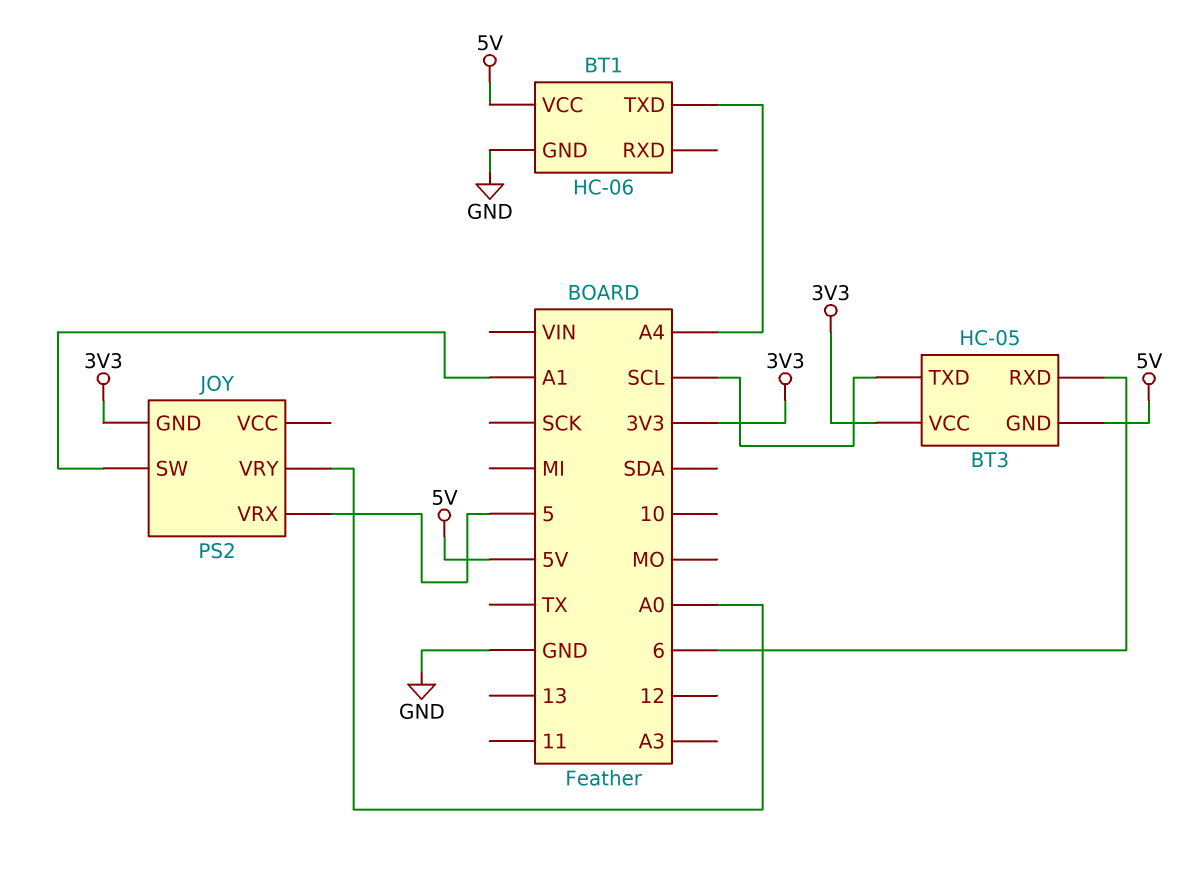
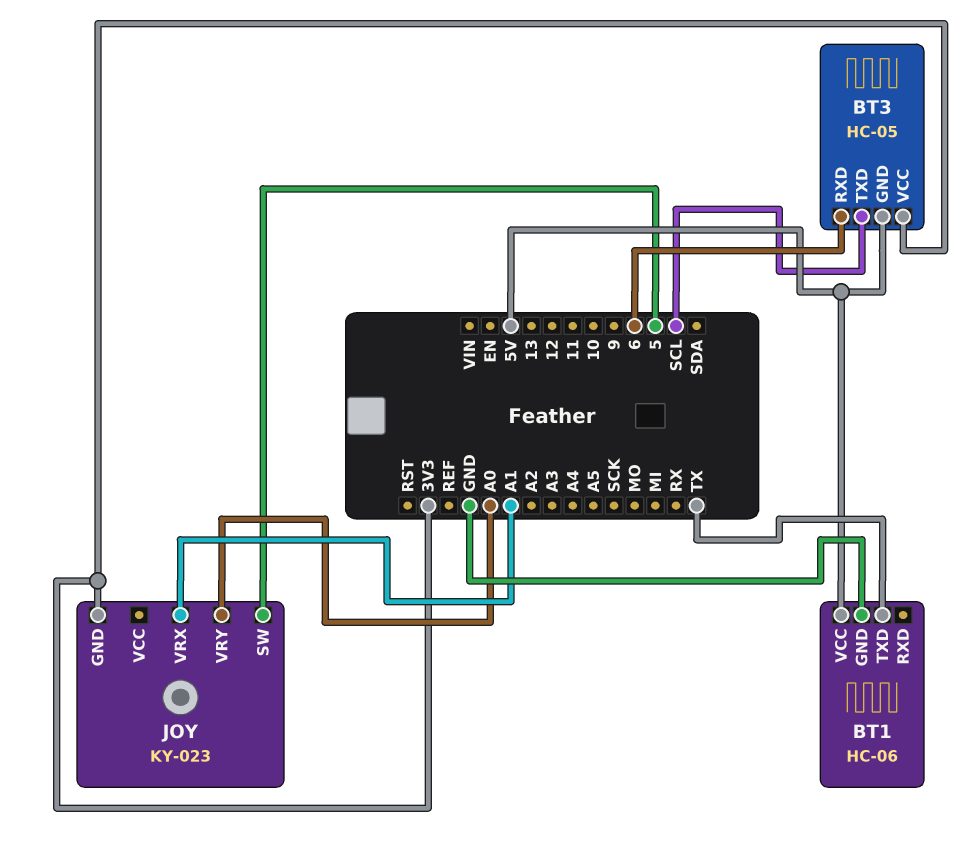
BT1 pin TXD: A4 -> TX
JOY: PS2 -> KY-023
JOY pin SW: A1 -> 5
JOY pin VRX: 5 -> A1

